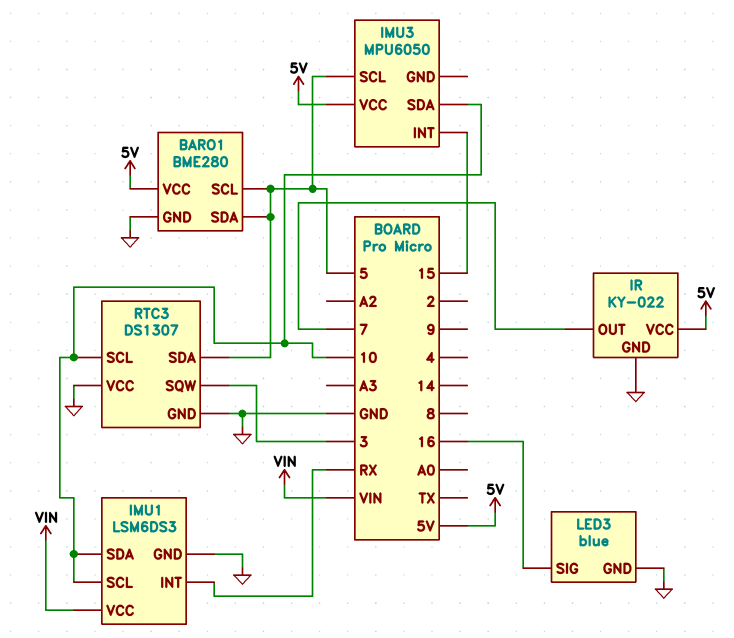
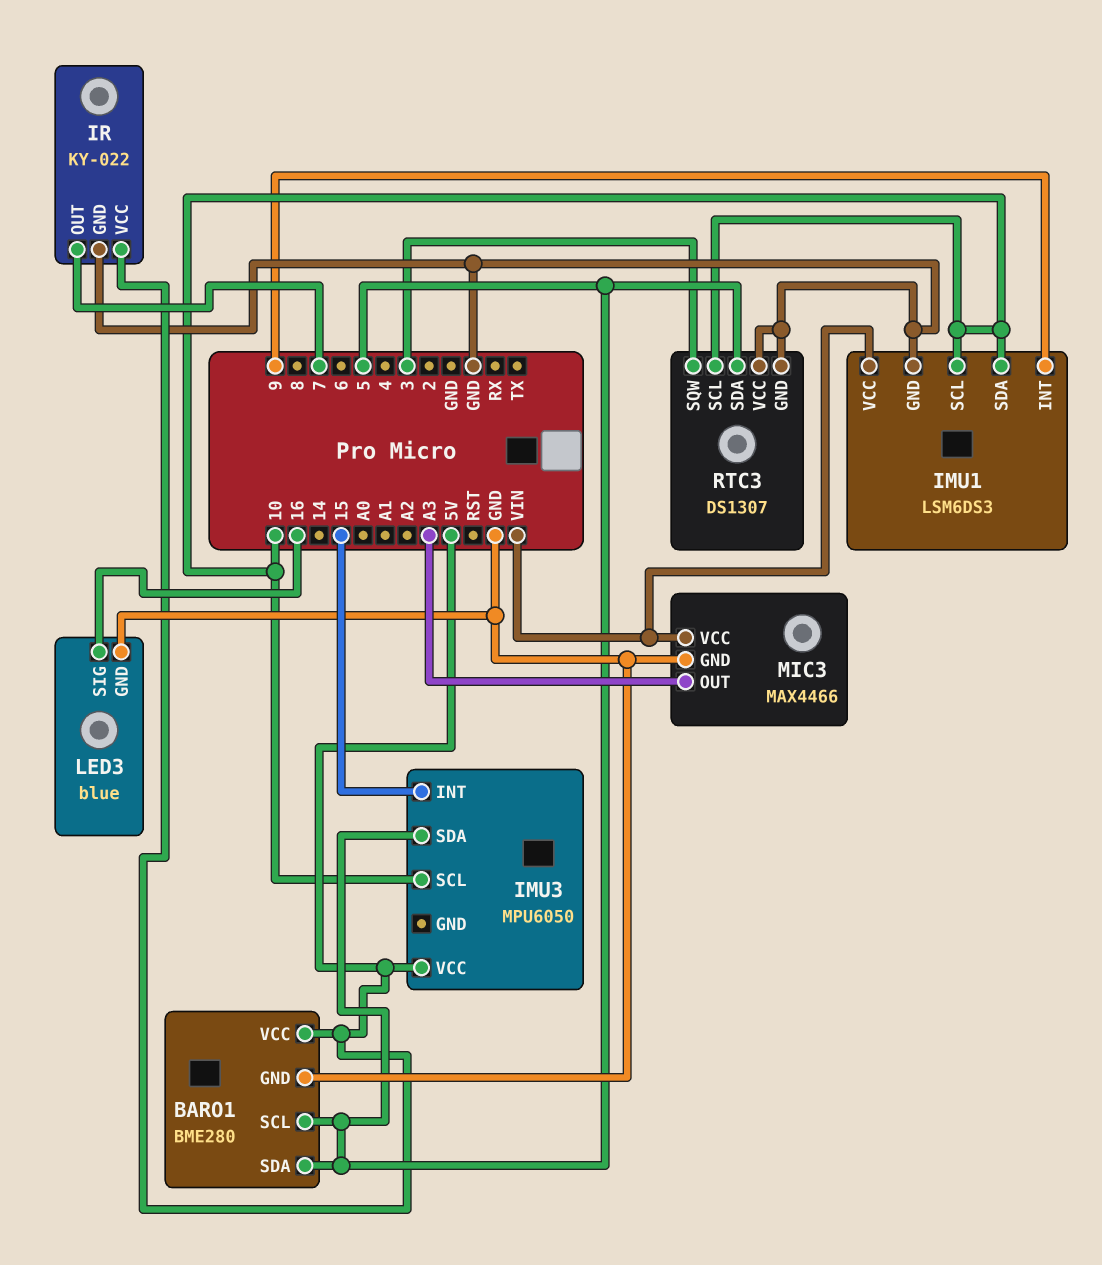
IMU1 pin INT: RX -> 9
IMU3 pin SCL: 5 -> 10
IMU3 pin SDA: 10 -> 5
MIC3: none -> MAX4466
MIC3 pin GND: none -> GND
MIC3 pin OUT: none -> A3
MIC3 pin VCC: none -> VIN

